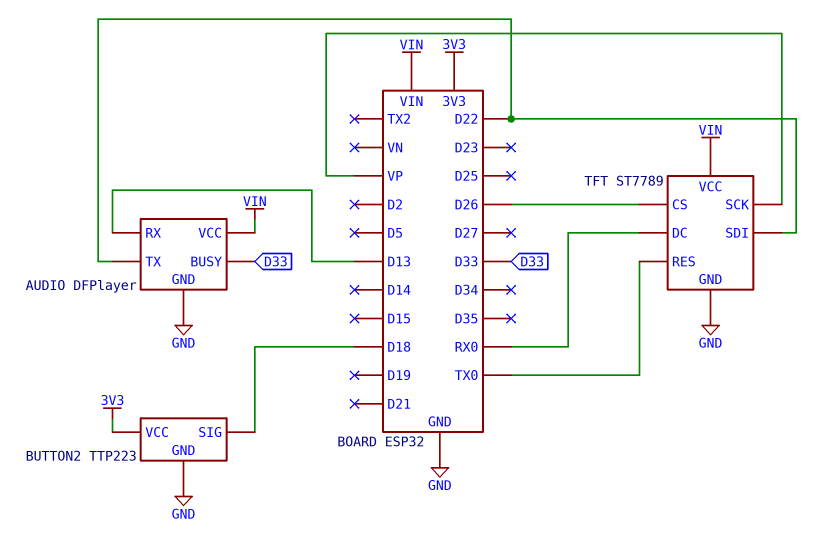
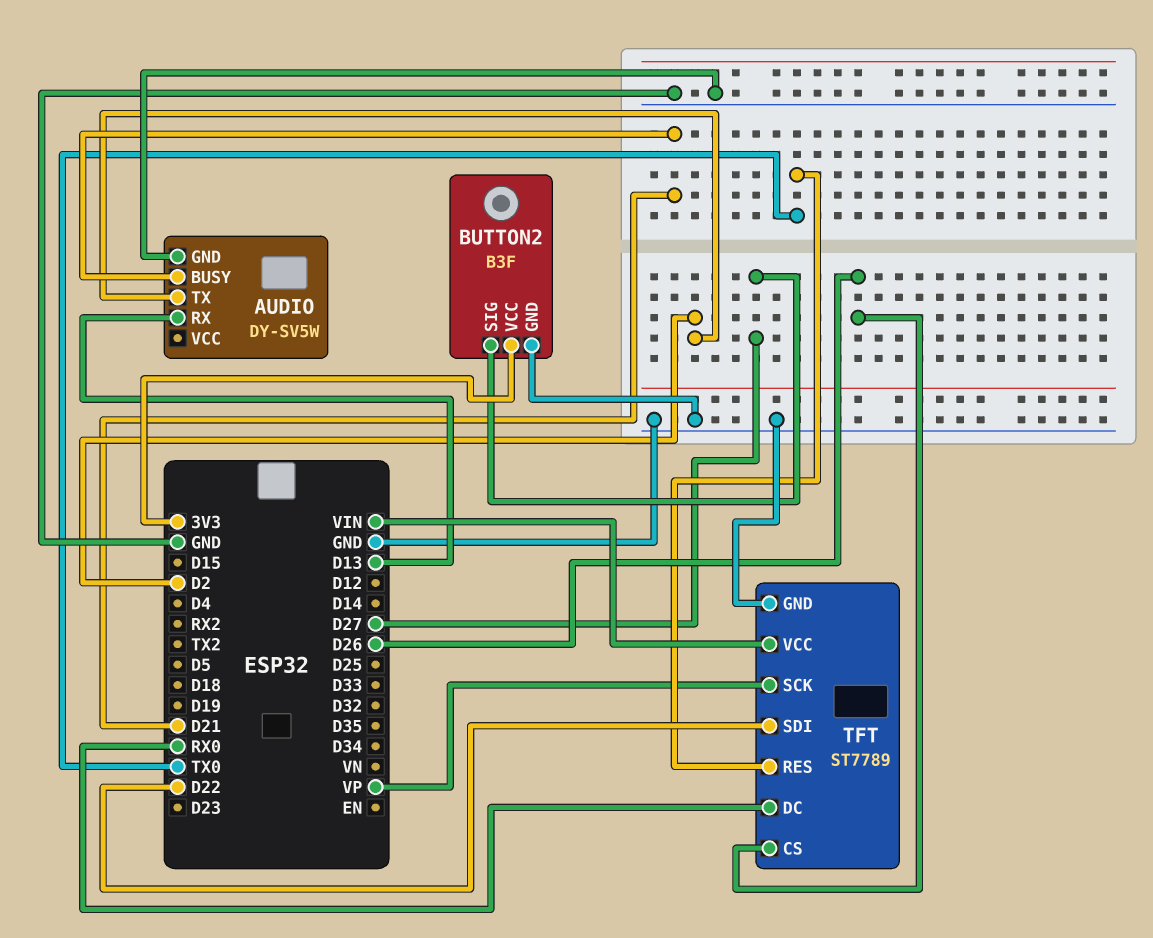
AUDIO: DFPlayer -> DY-SV5W
AUDIO pin BUSY: D33 -> D21
AUDIO pin TX: D22 -> D2
AUDIO pin VCC: VIN -> none
BUTTON2: TTP223 -> B3F
BUTTON2 pin SIG: D18 -> D27

